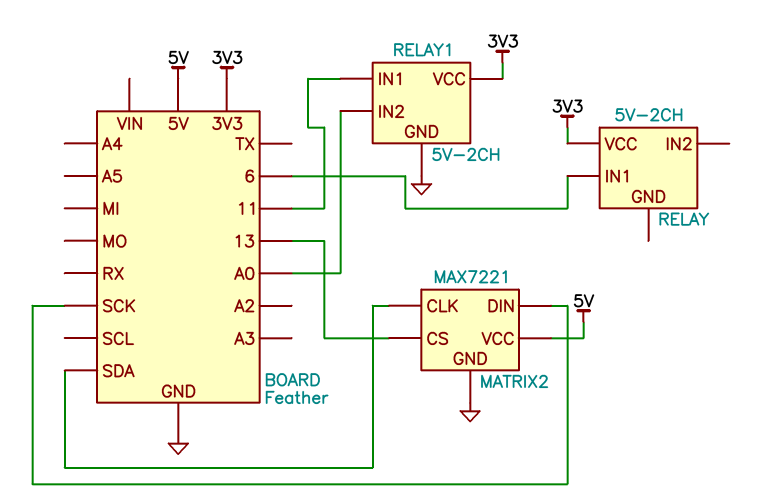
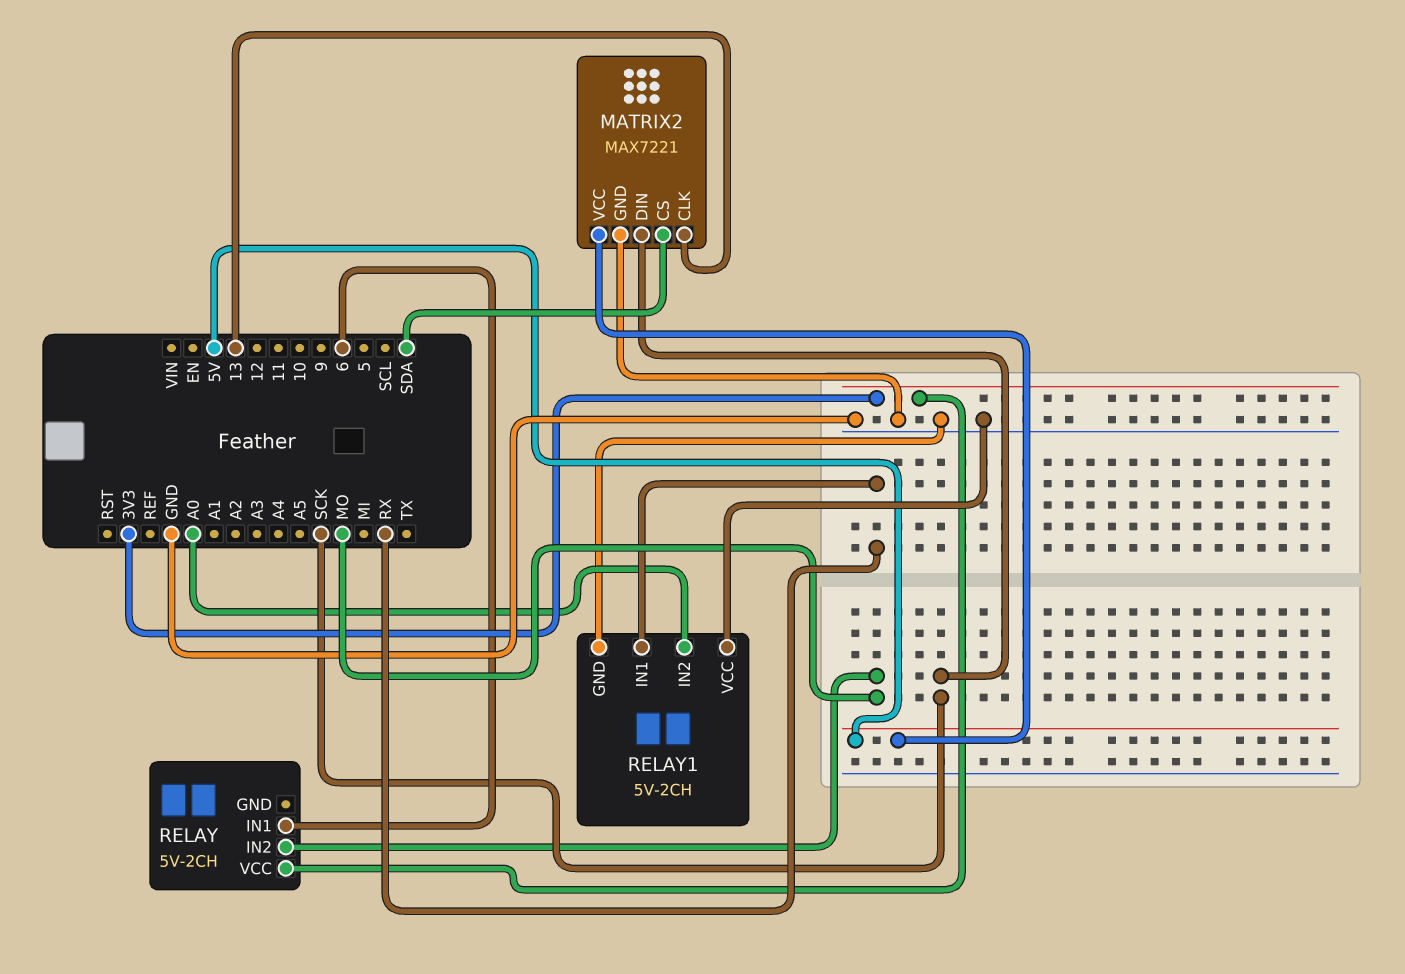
MATRIX2 pin CLK: SDA -> 13
MATRIX2 pin CS: 13 -> SDA
RELAY pin IN2: none -> MO
RELAY1 pin IN1: 11 -> RX
RELAY1 pin VCC: 3V3 -> GND

